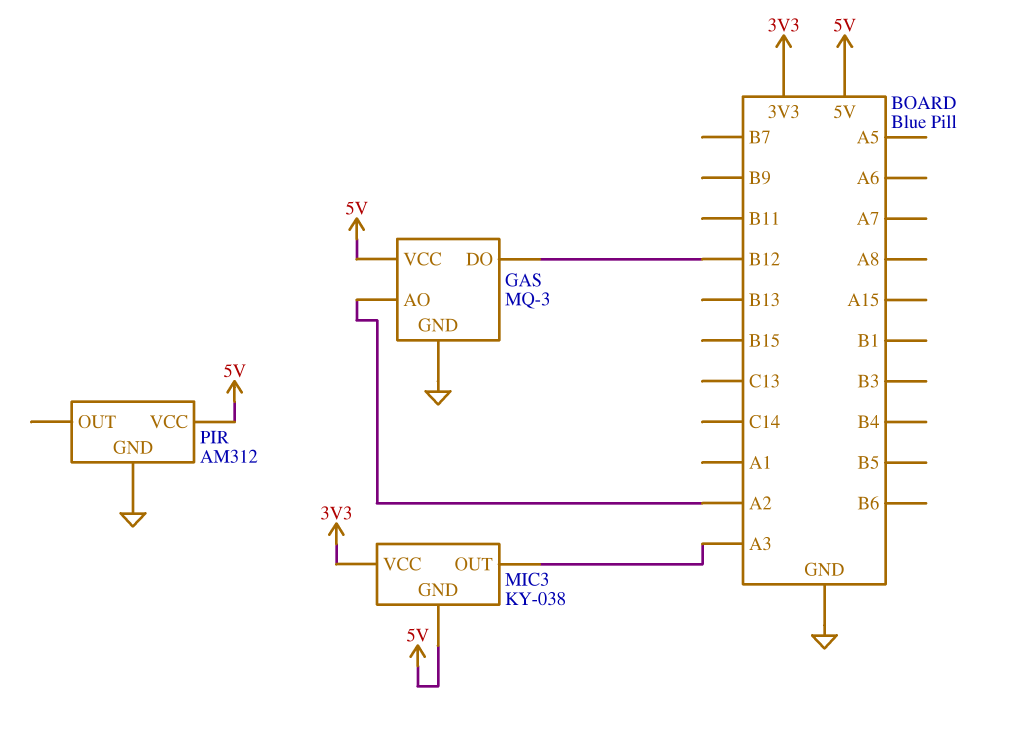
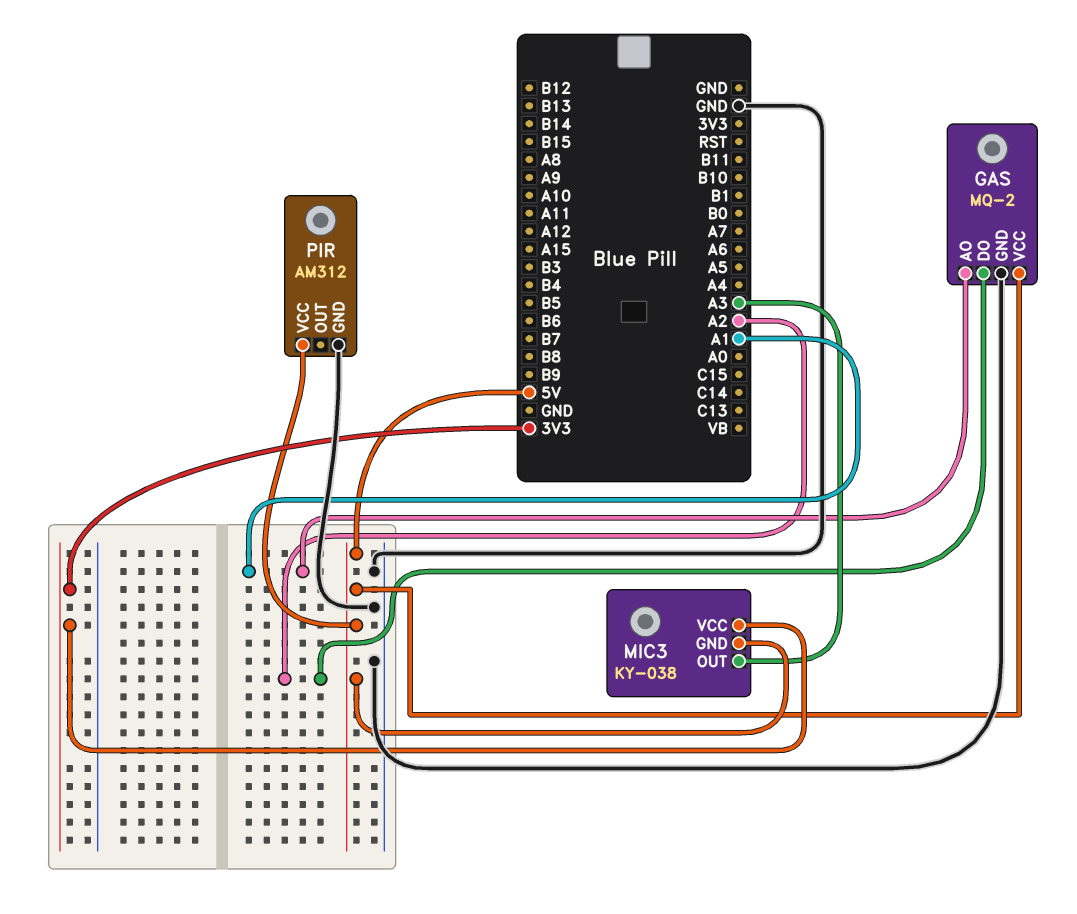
GAS: MQ-3 -> MQ-2
GAS pin AO: A2 -> A1
GAS pin DO: B12 -> A2

